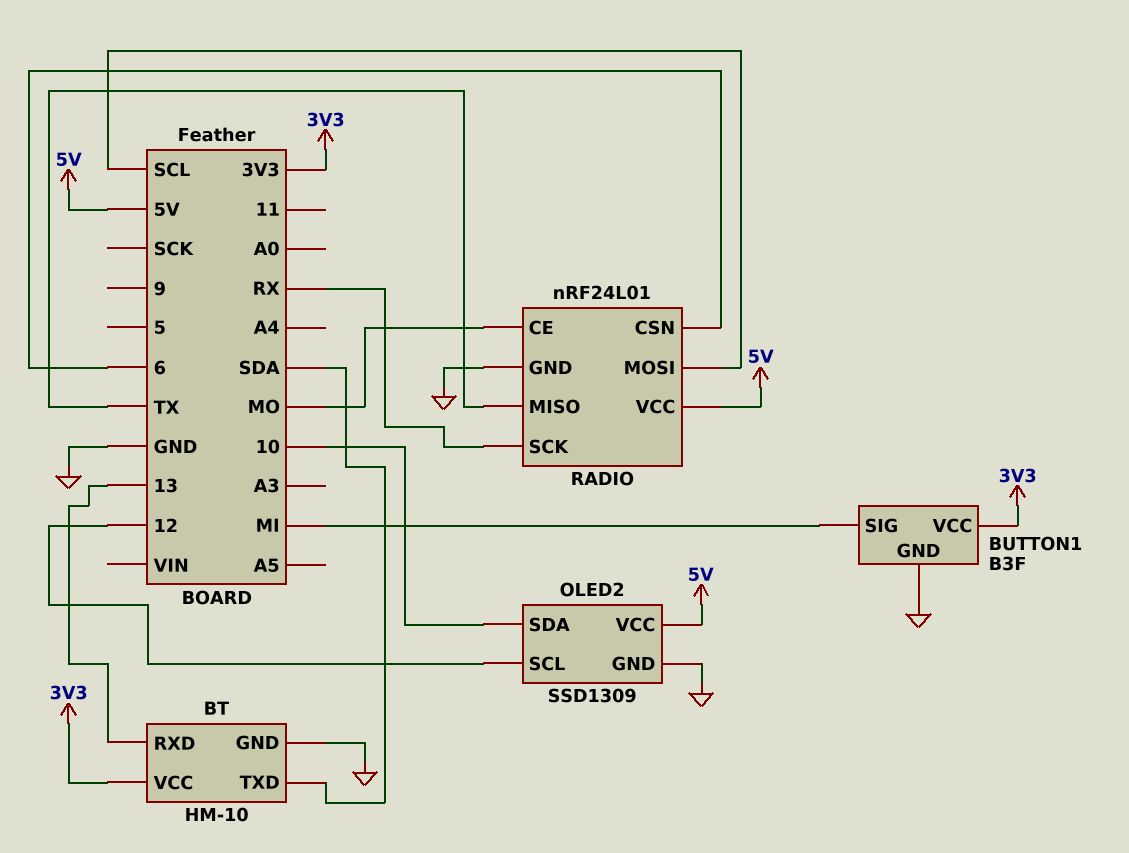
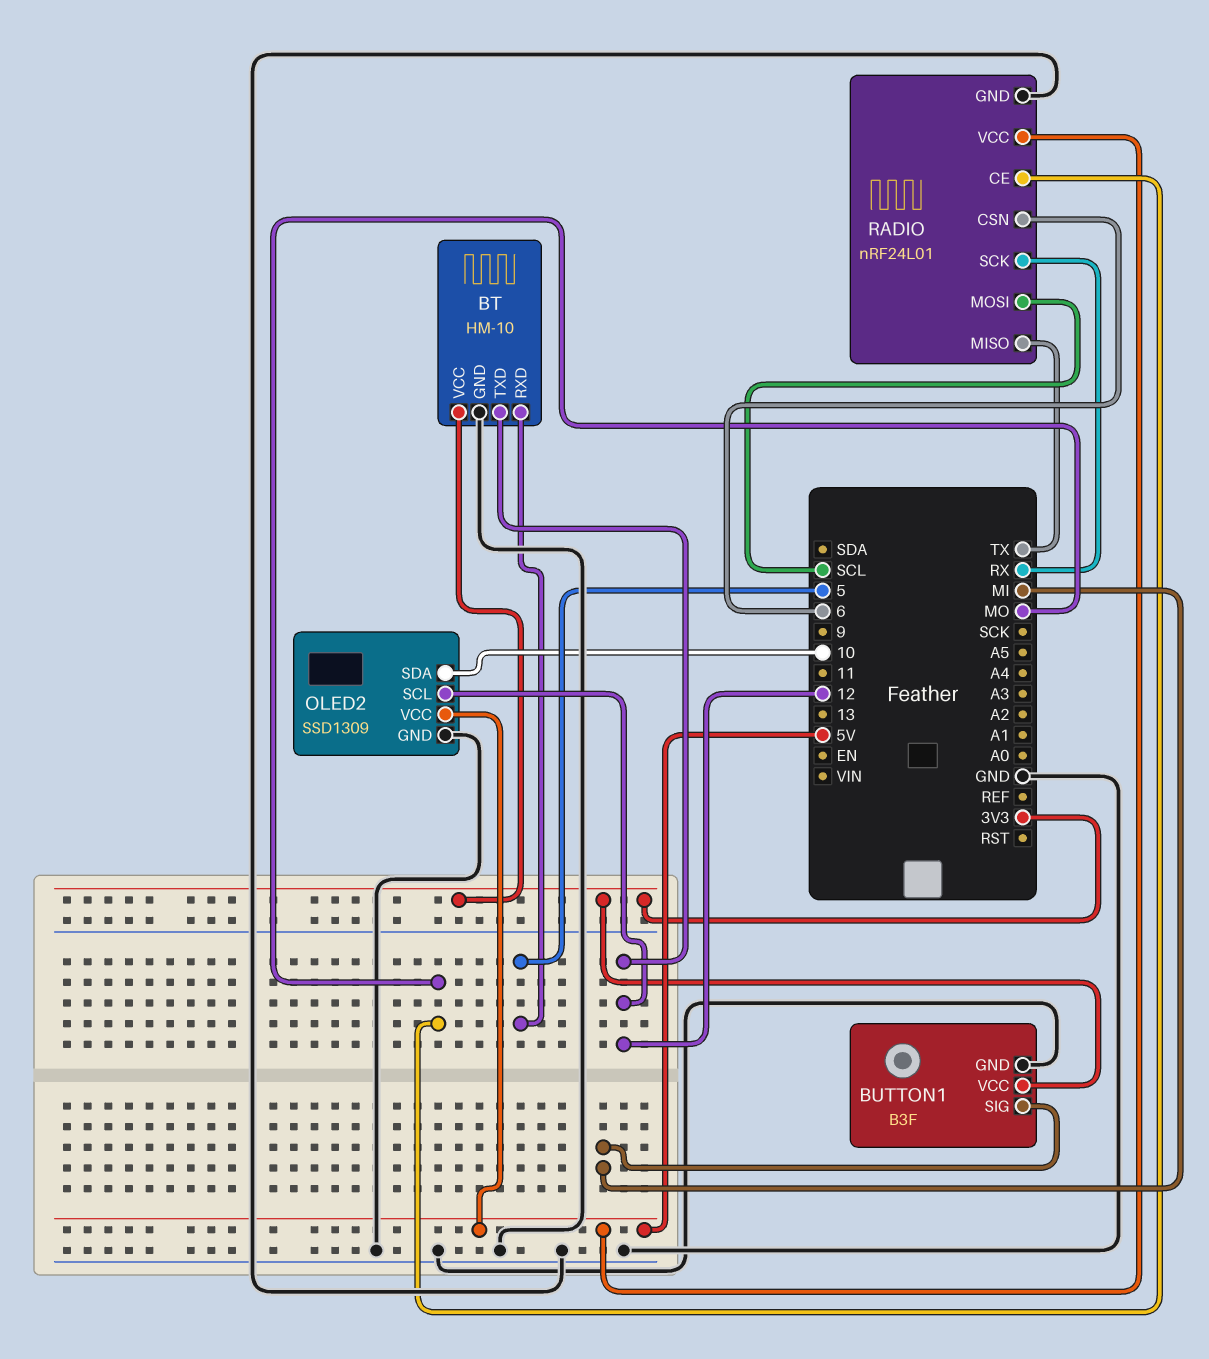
BT pin RXD: 13 -> 5
BT pin TXD: SDA -> 12

